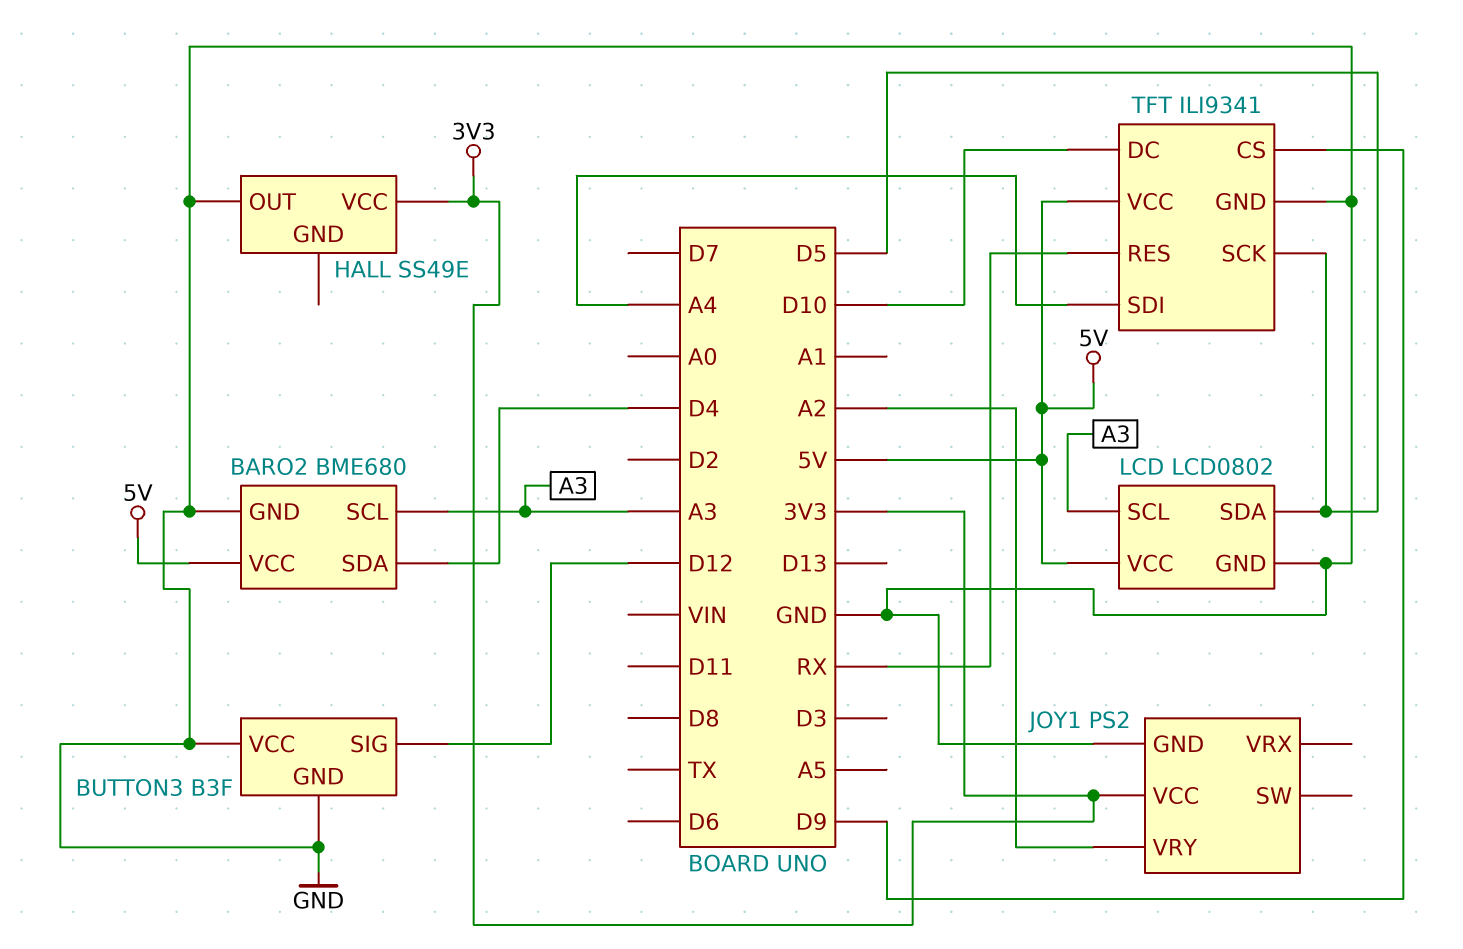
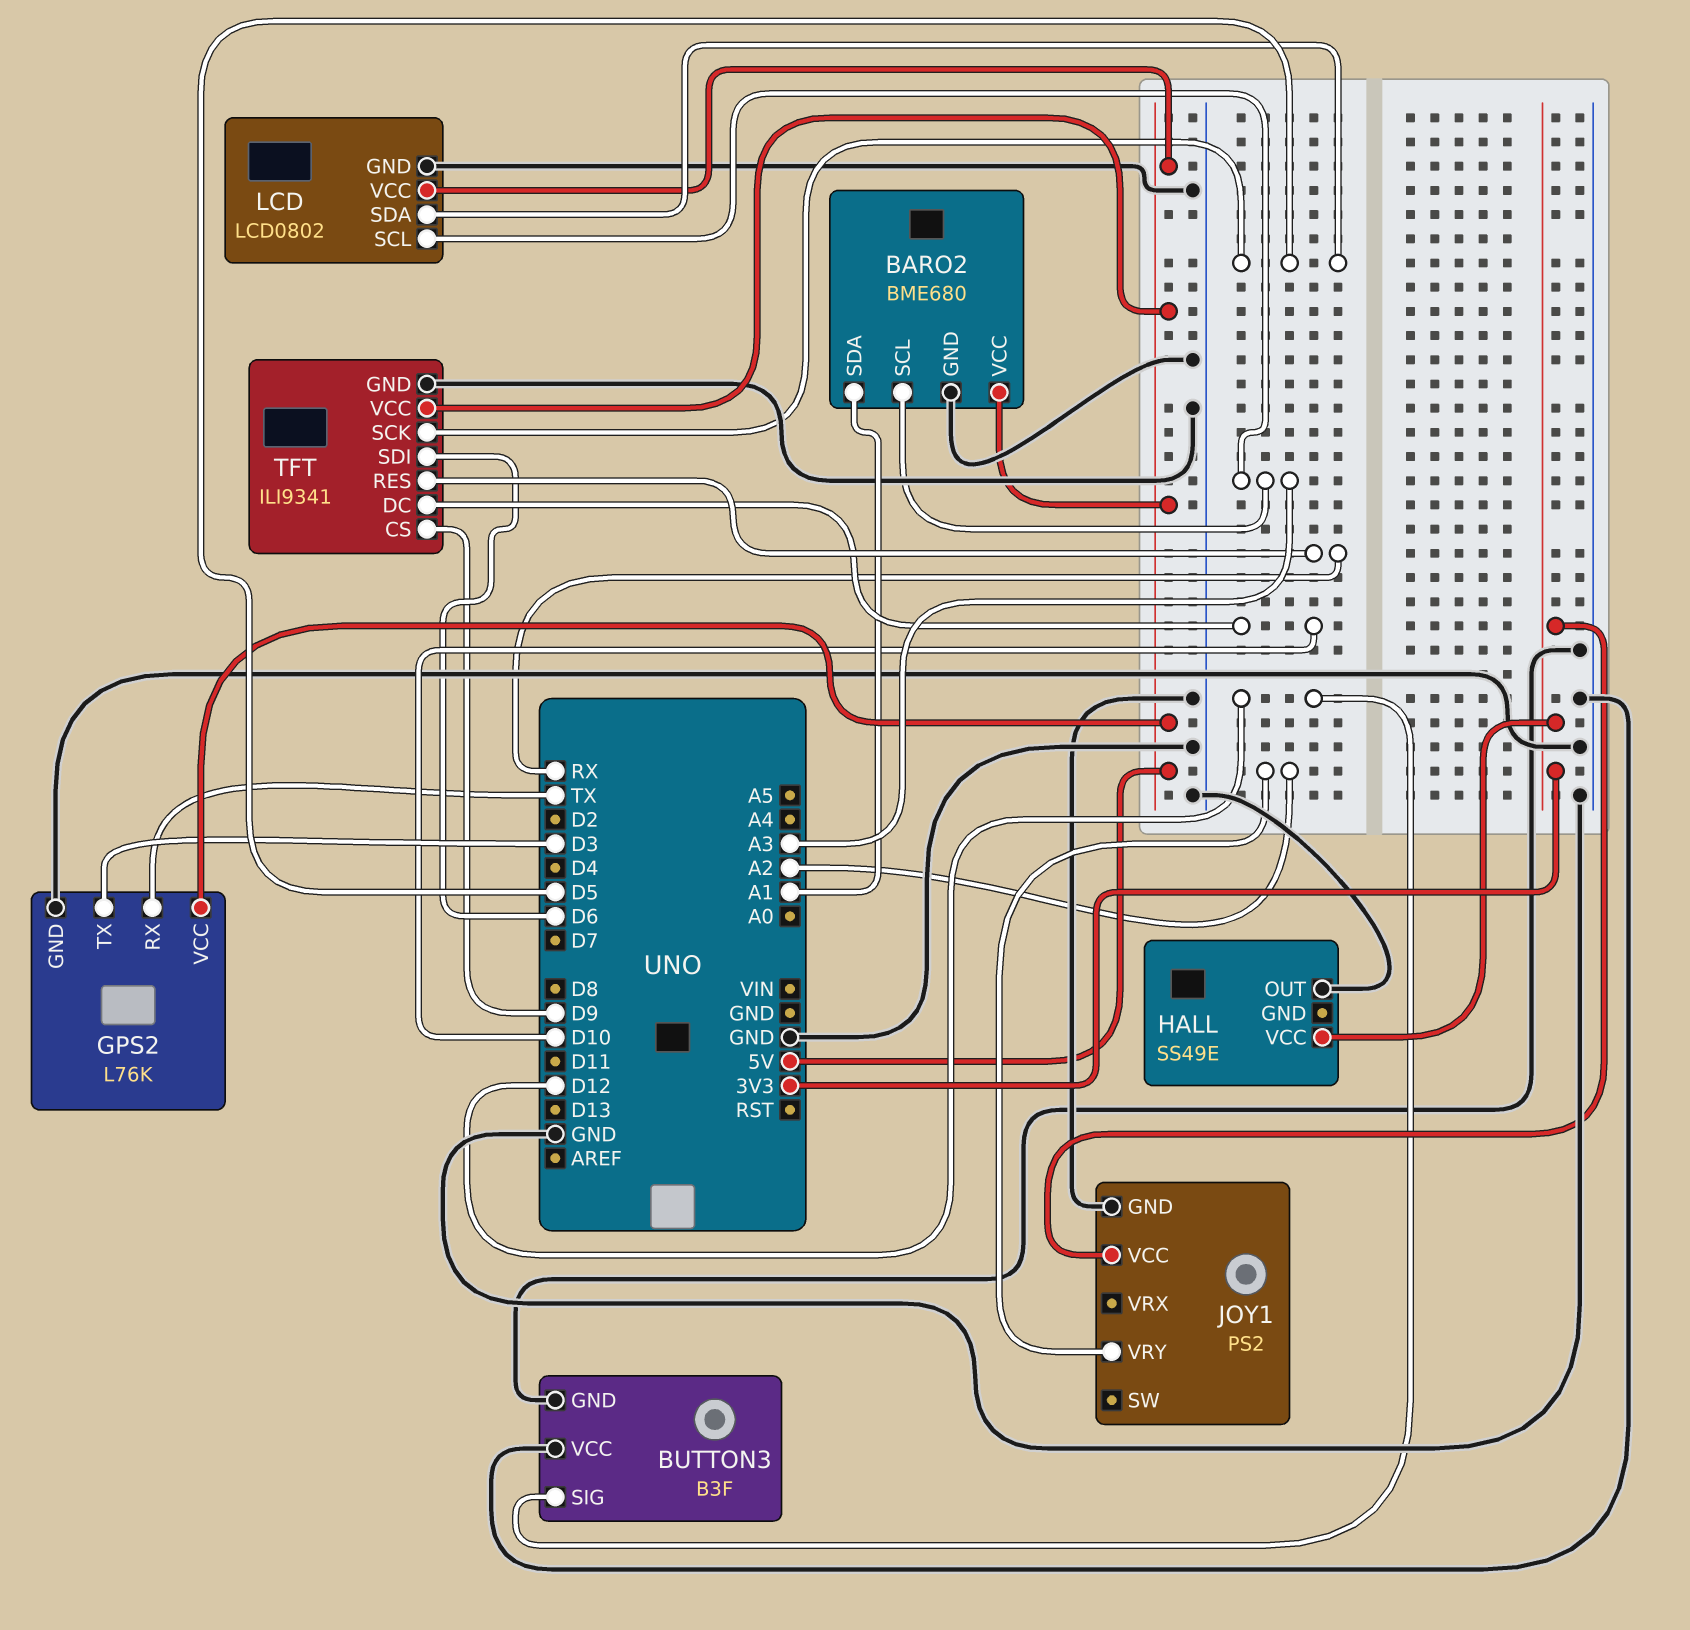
BARO2 pin SDA: D4 -> A1
GPS2: none -> L76K
GPS2 pin GND: none -> GND
GPS2 pin RX: none -> TX
GPS2 pin TX: none -> D3
GPS2 pin VCC: none -> 5V
TFT pin SDI: A4 -> D6

